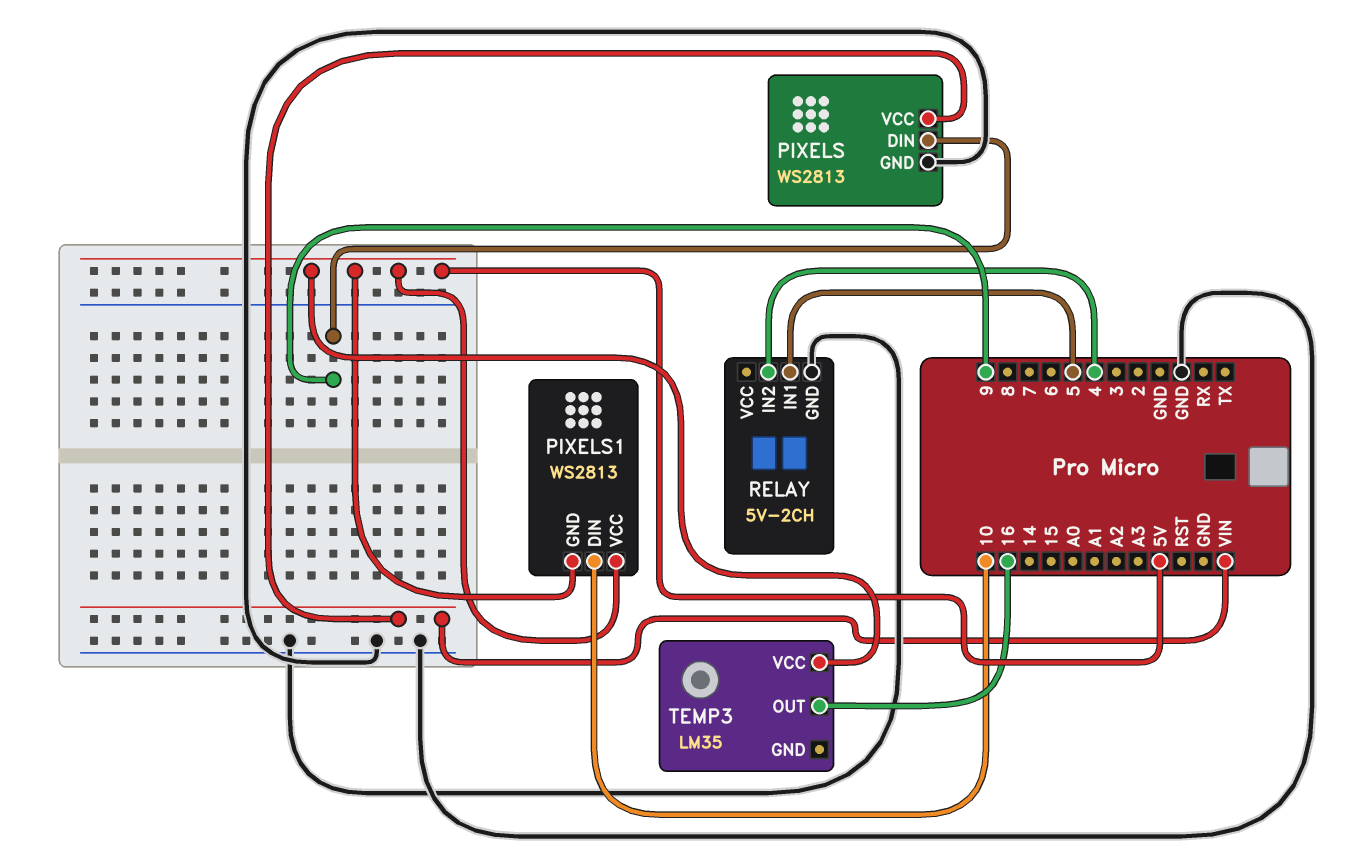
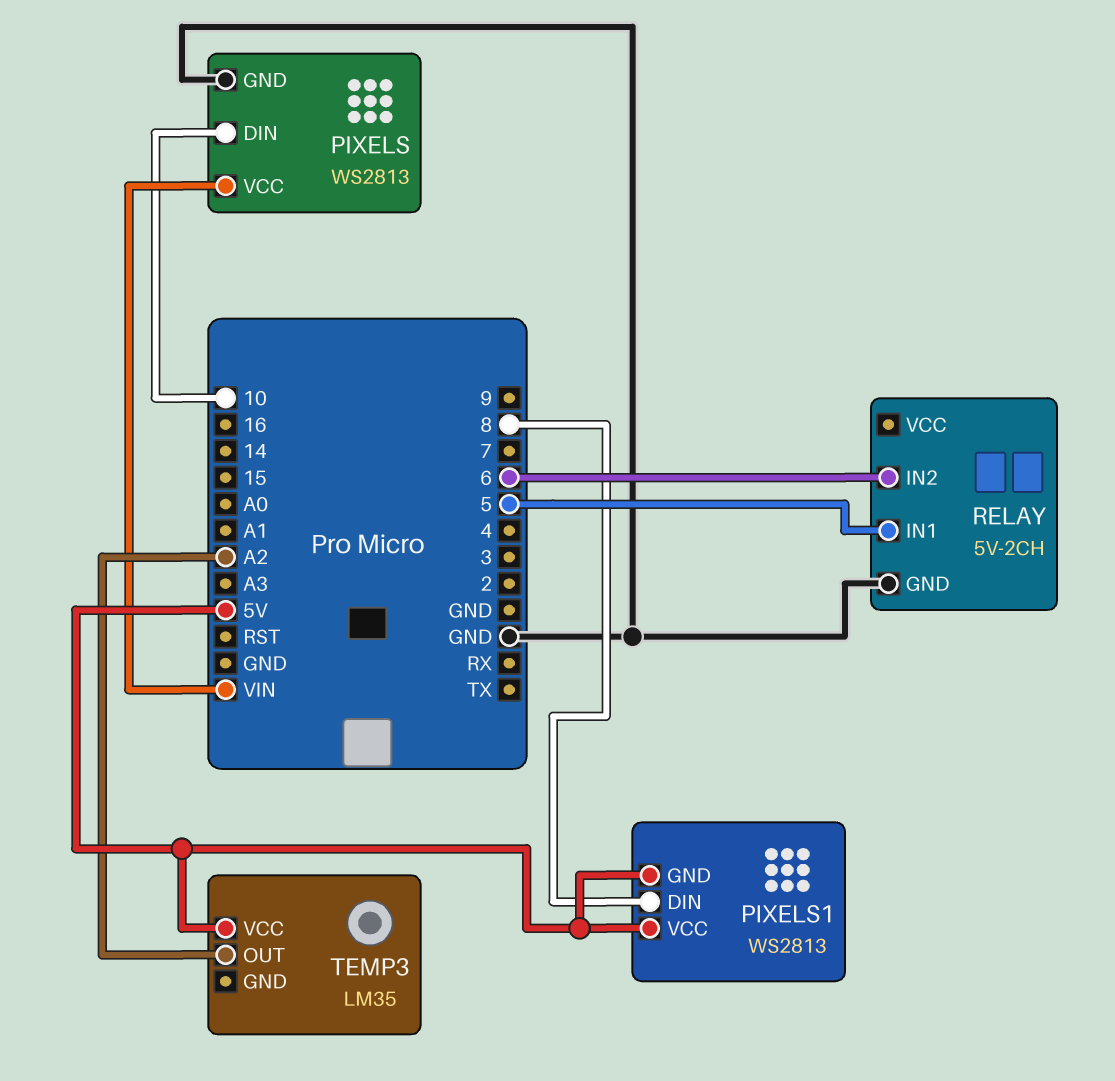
PIXELS pin DIN: 9 -> 10
PIXELS1 pin DIN: 10 -> 8
RELAY pin IN2: 4 -> 6
TEMP3 pin OUT: 16 -> A2

